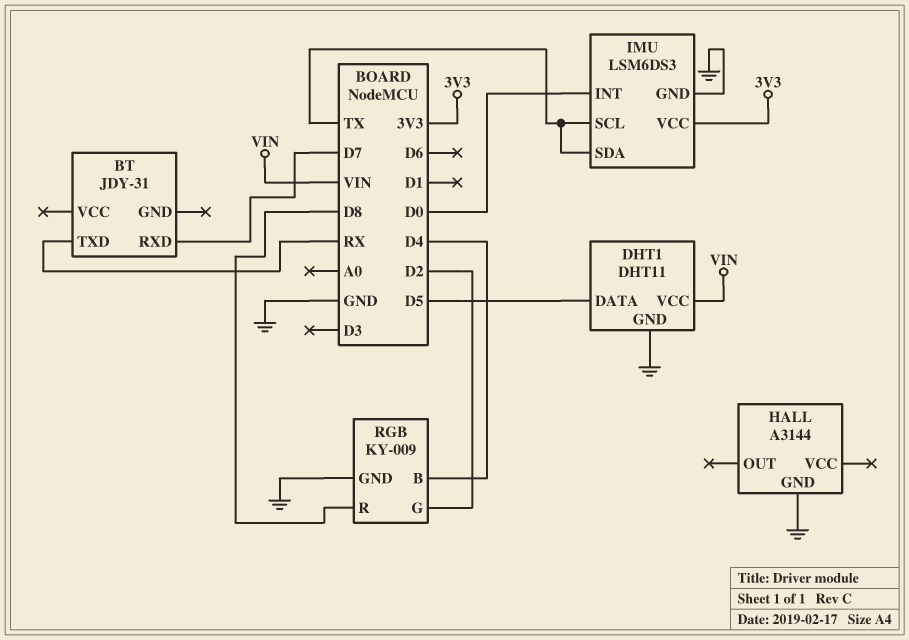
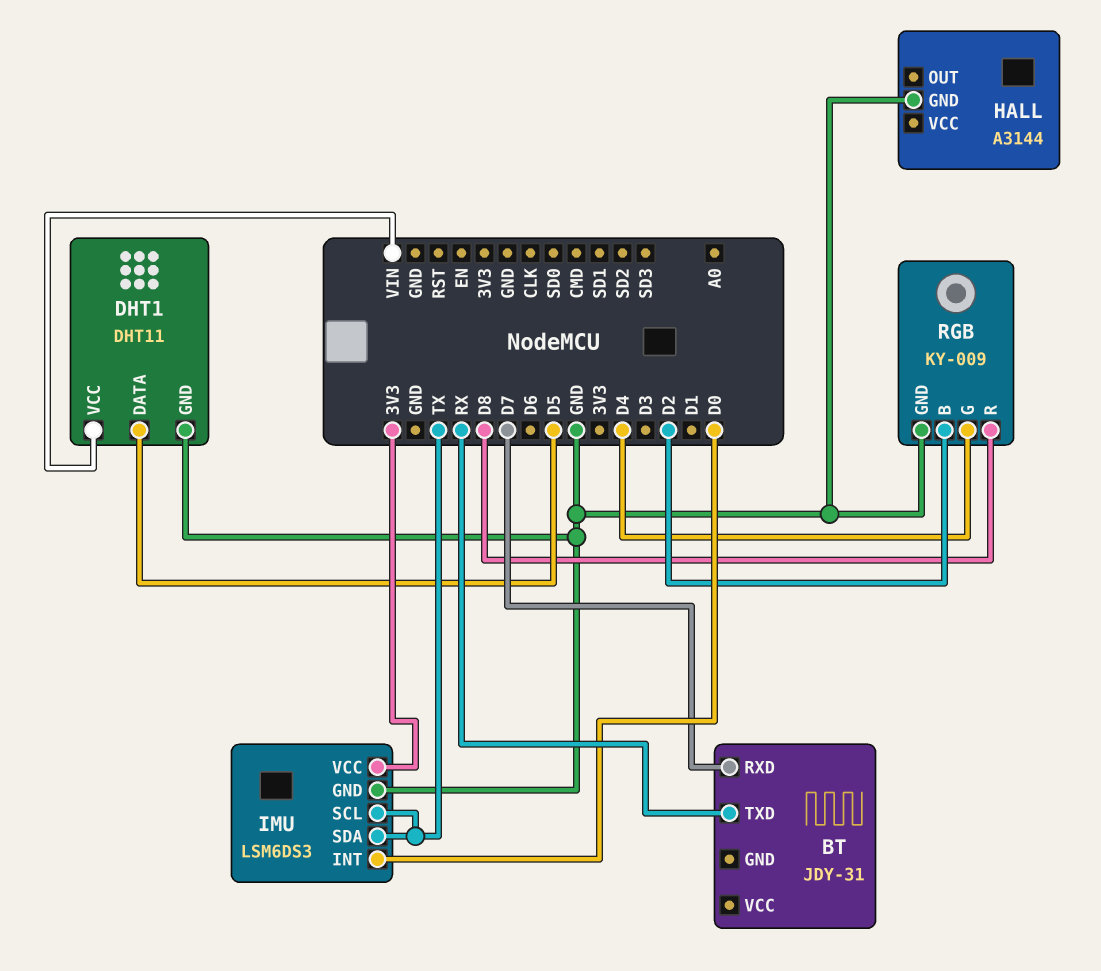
RGB pin B: D4 -> D2
RGB pin G: D2 -> D4

